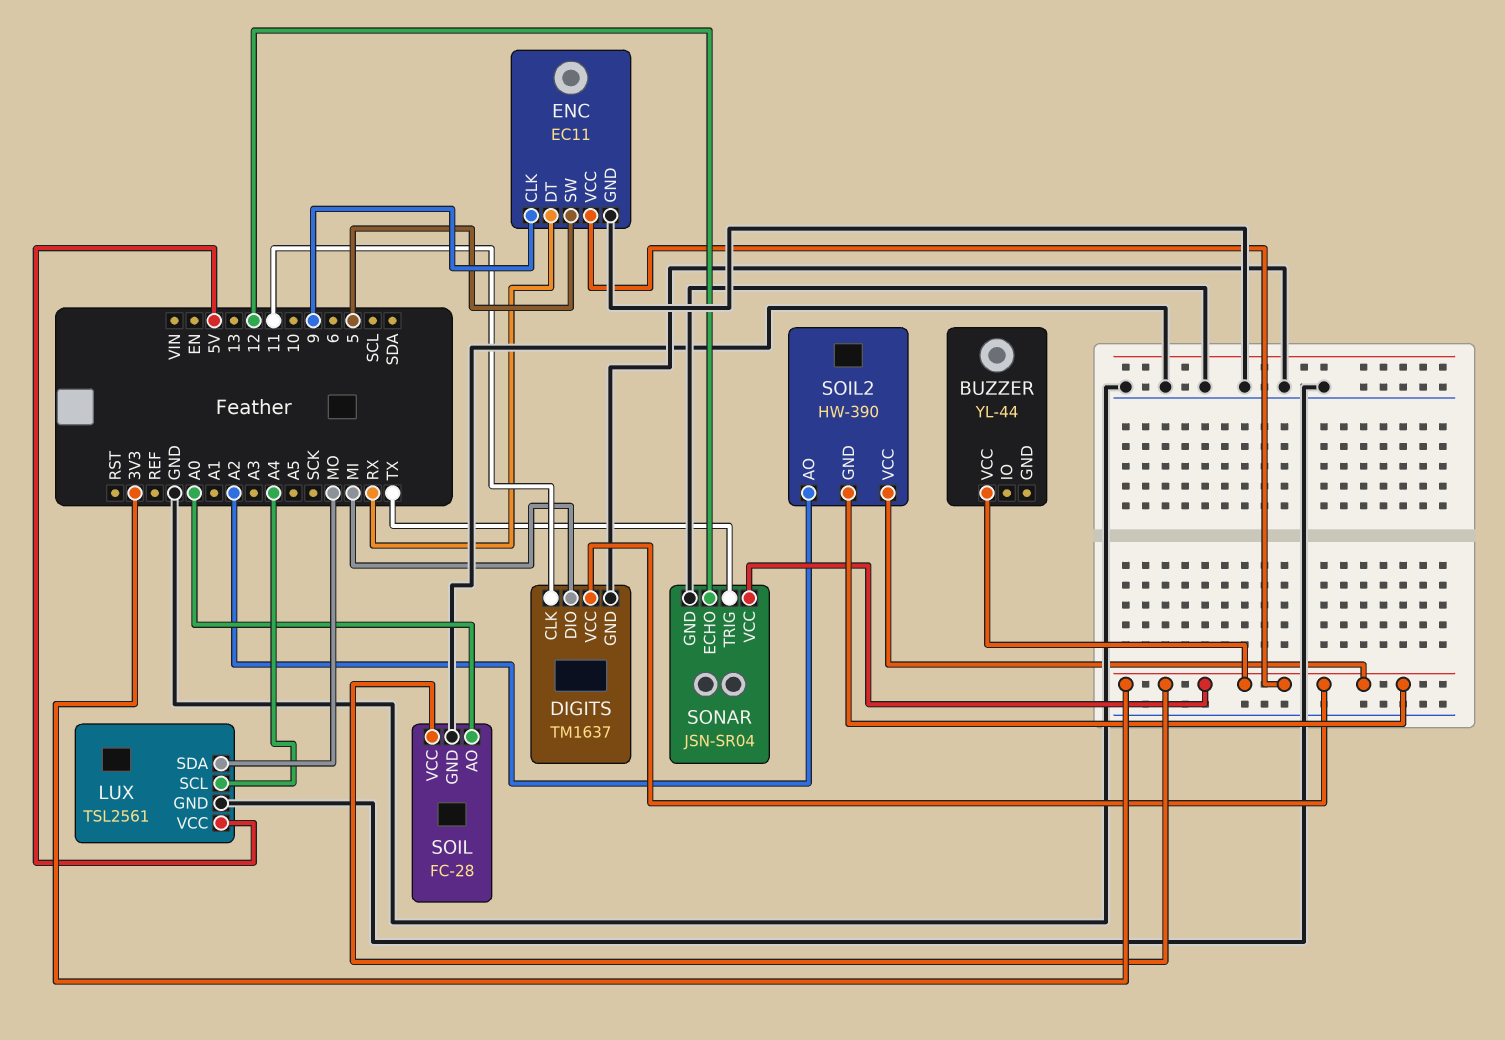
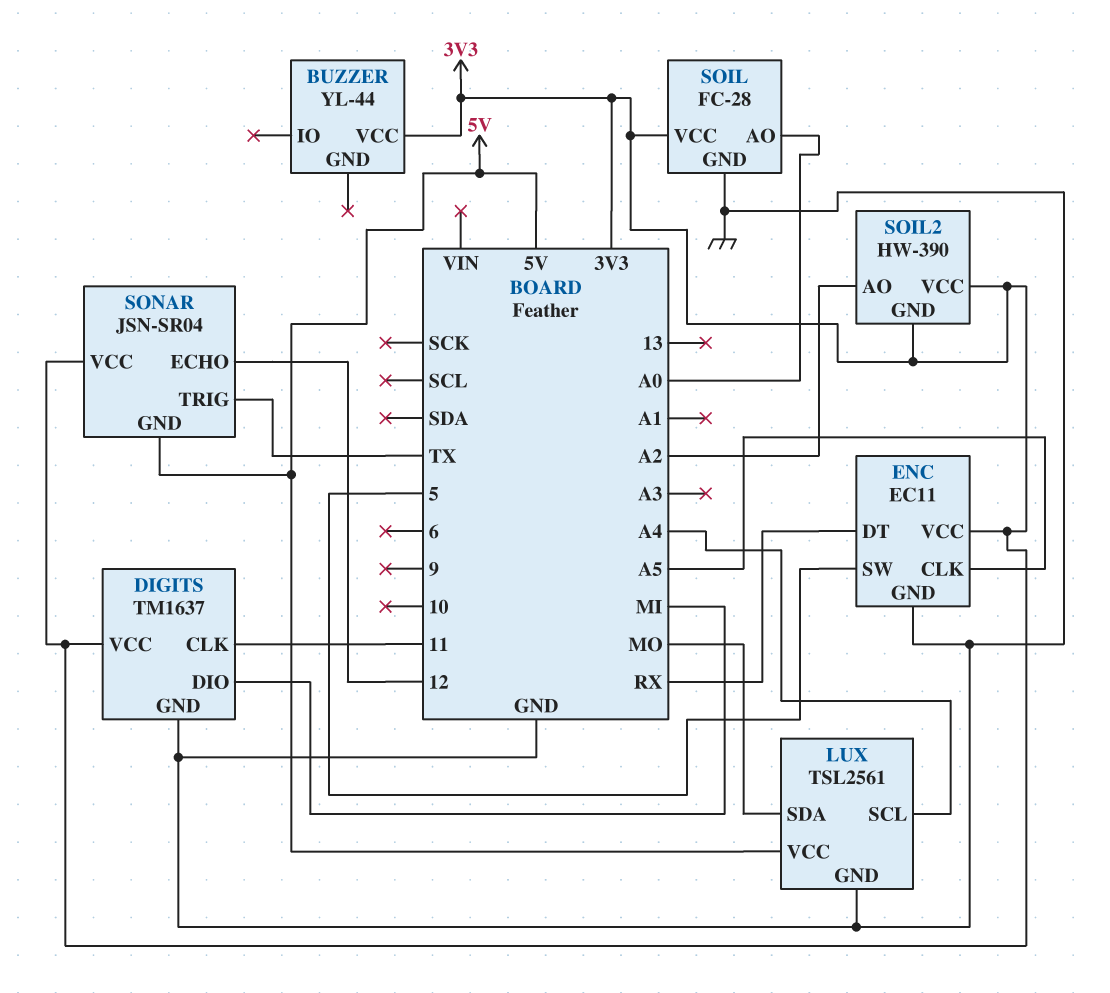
ENC pin CLK: 9 -> A5
SONAR pin GND: GND -> 5V

